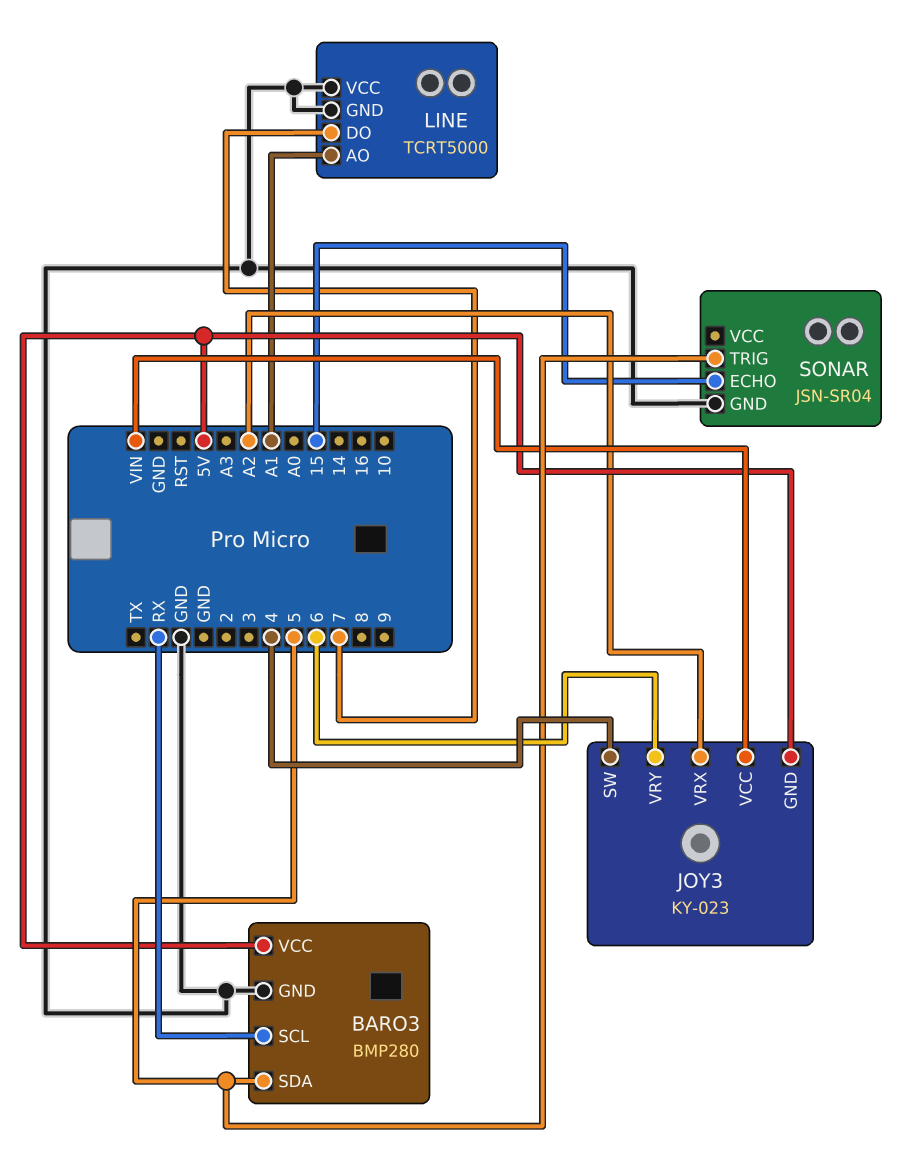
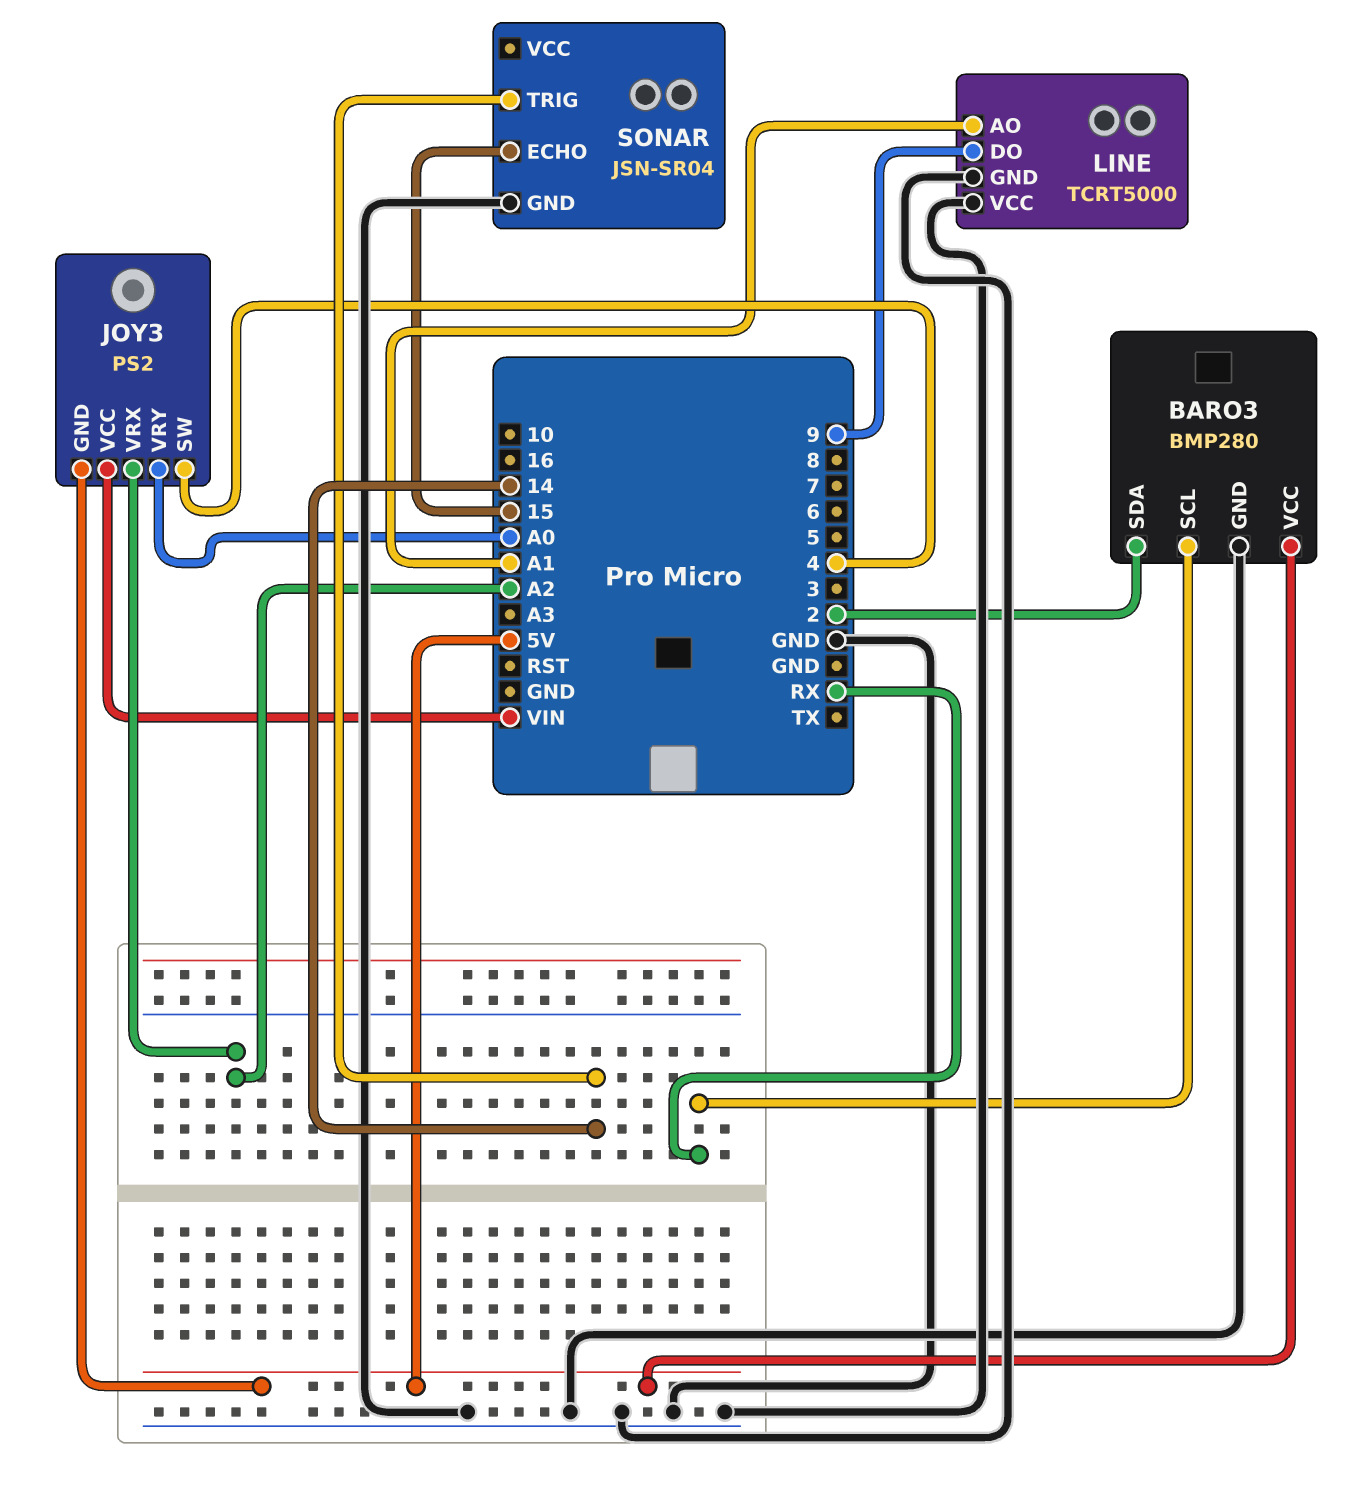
BARO3 pin SDA: 5 -> 2
JOY3: KY-023 -> PS2
JOY3 pin VRY: 6 -> A0
LINE pin DO: 7 -> 9
SONAR pin TRIG: 5 -> 14

